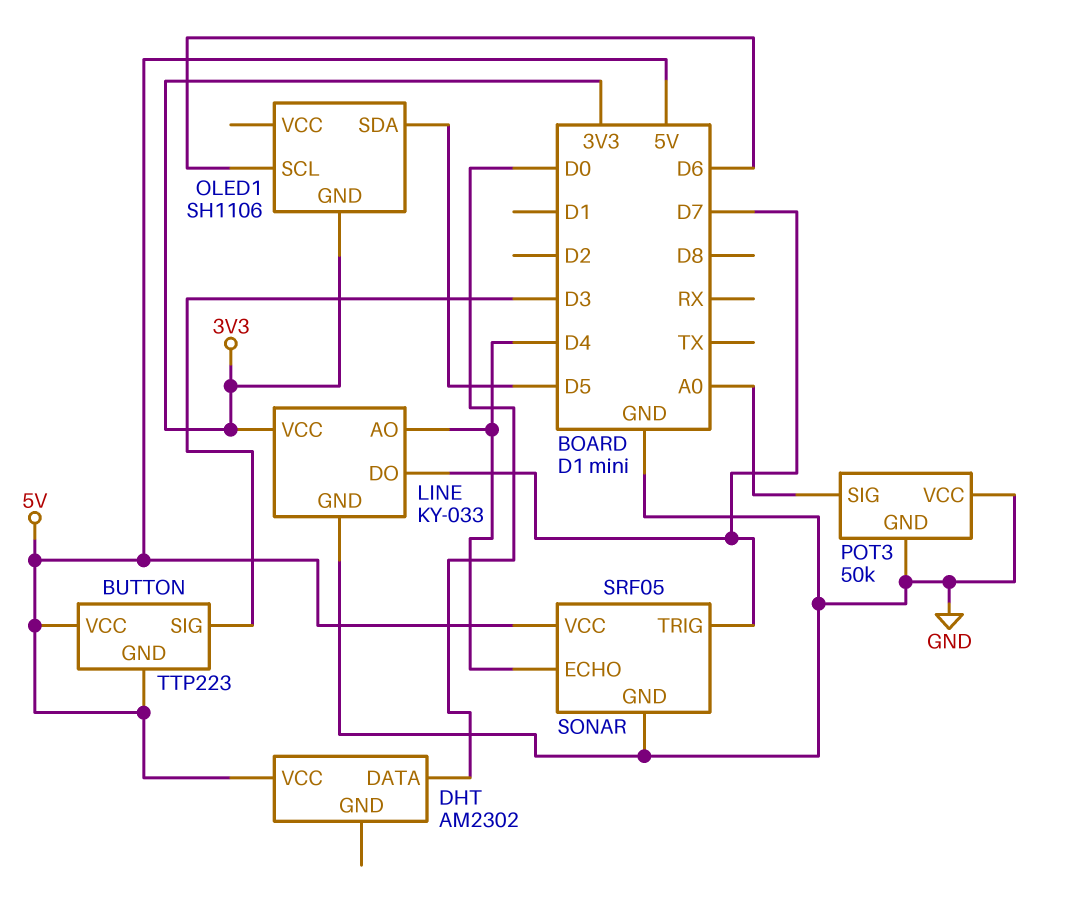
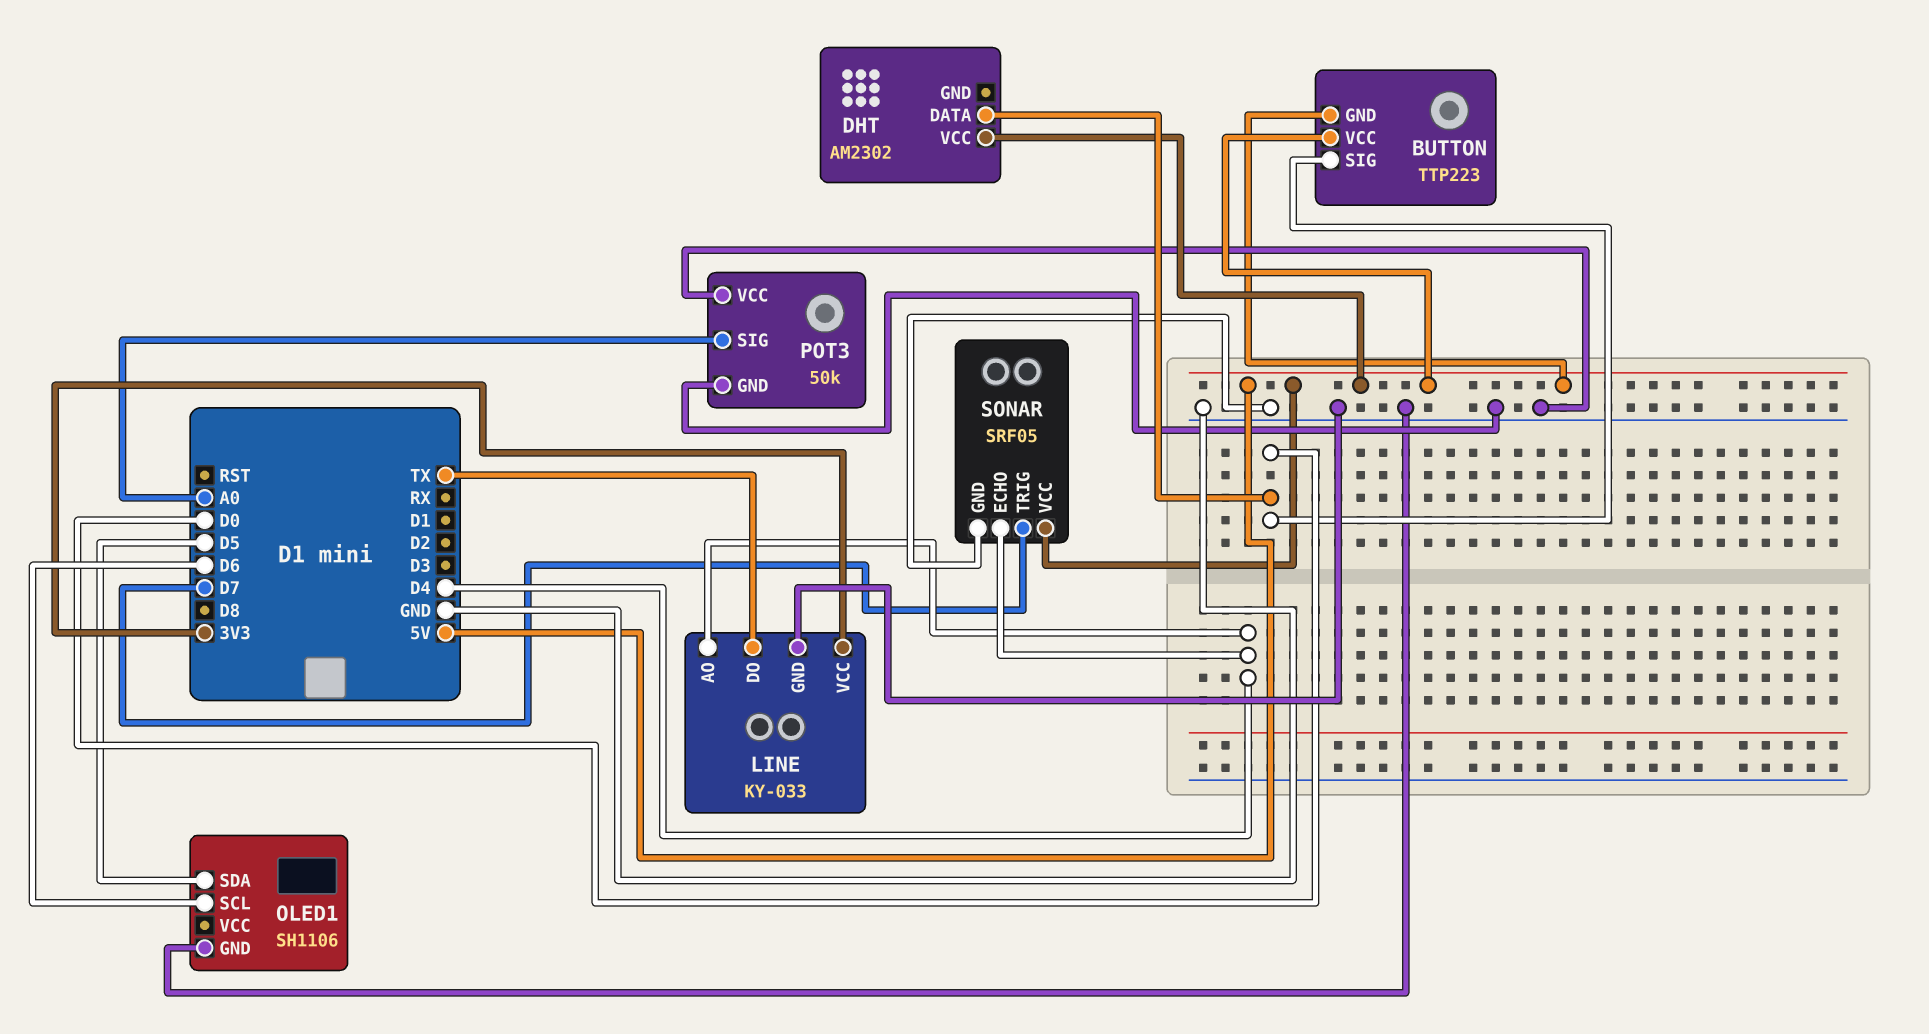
BUTTON pin SIG: D3 -> D0
LINE pin DO: D7 -> TX
OLED1 pin GND: 3V3 -> GND

